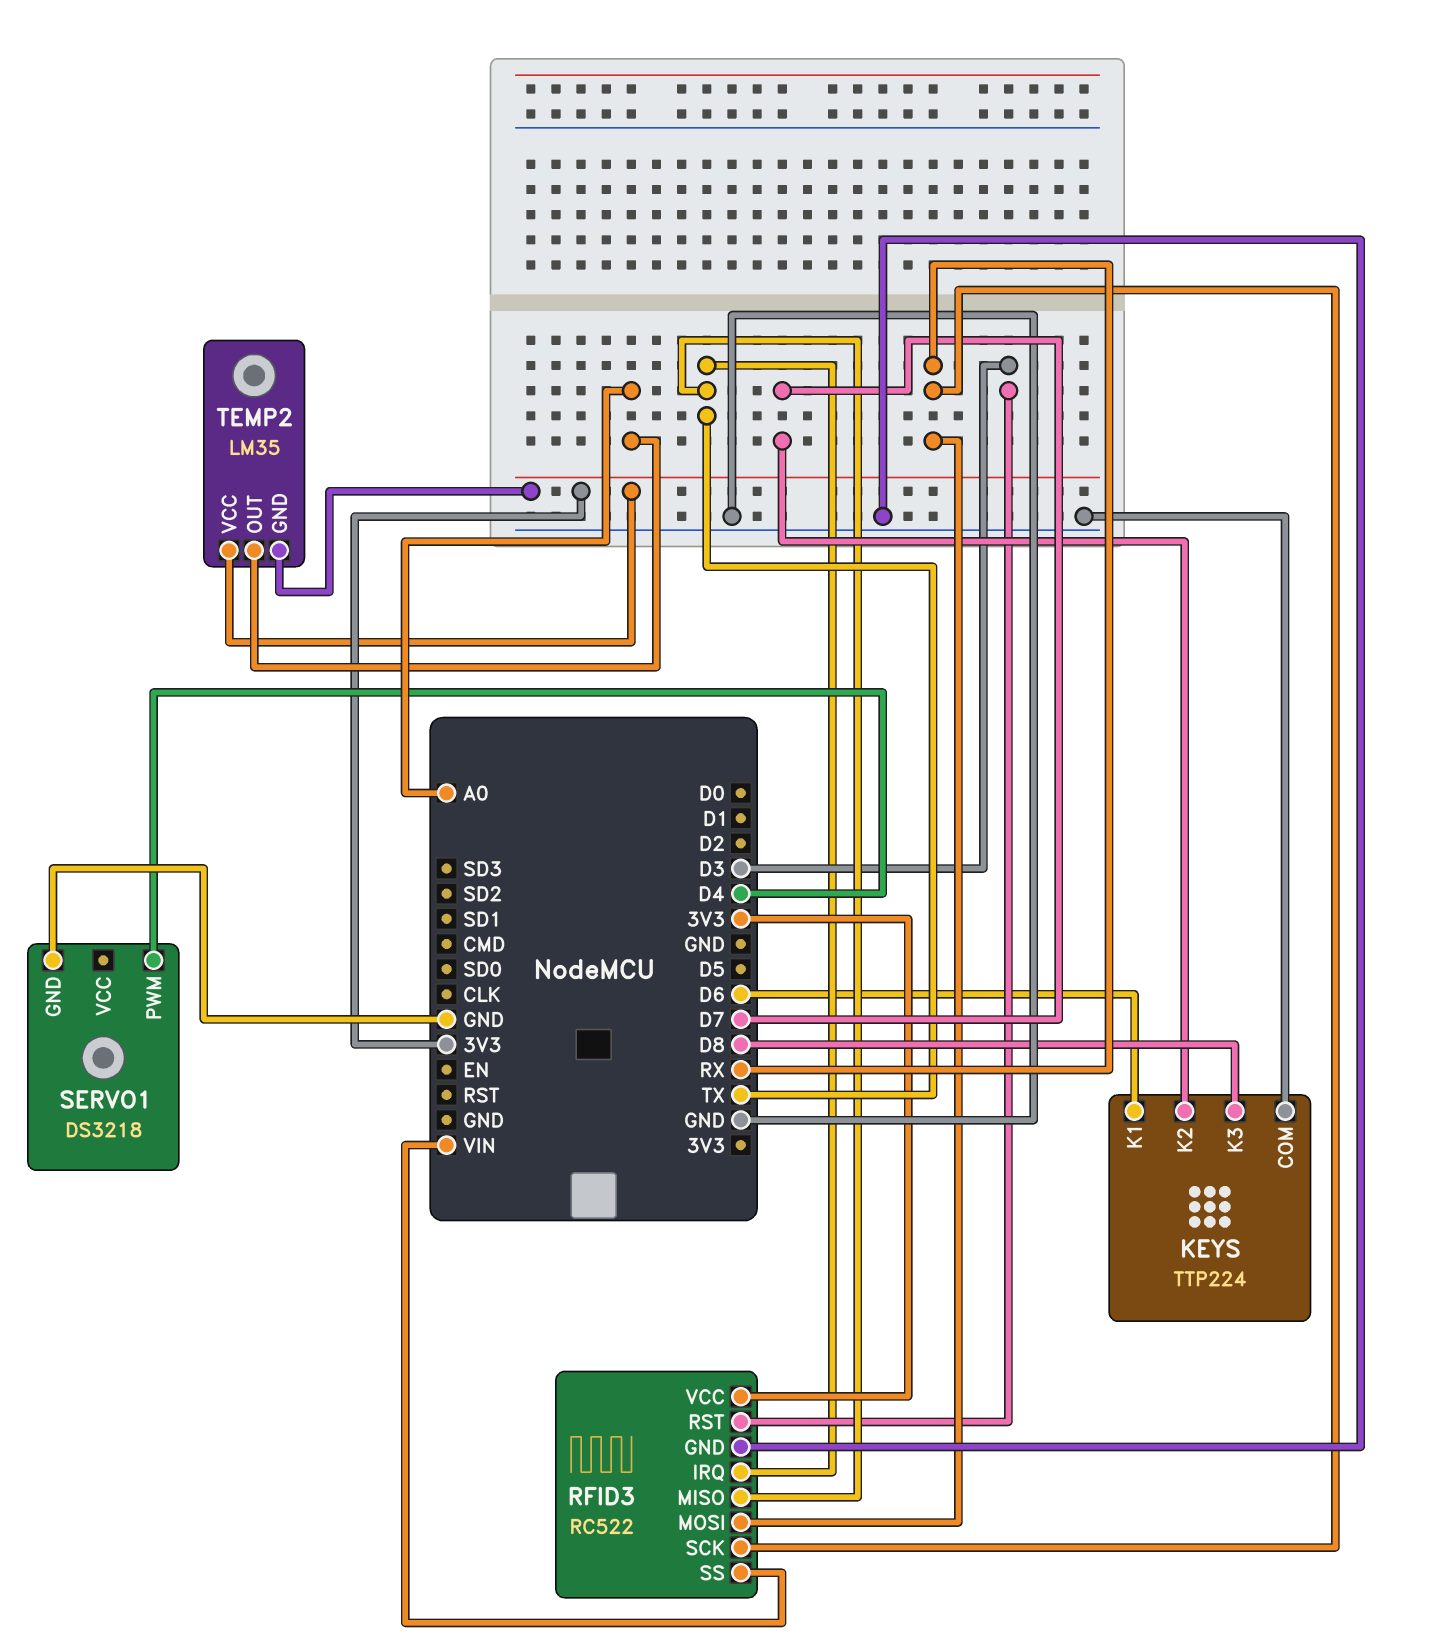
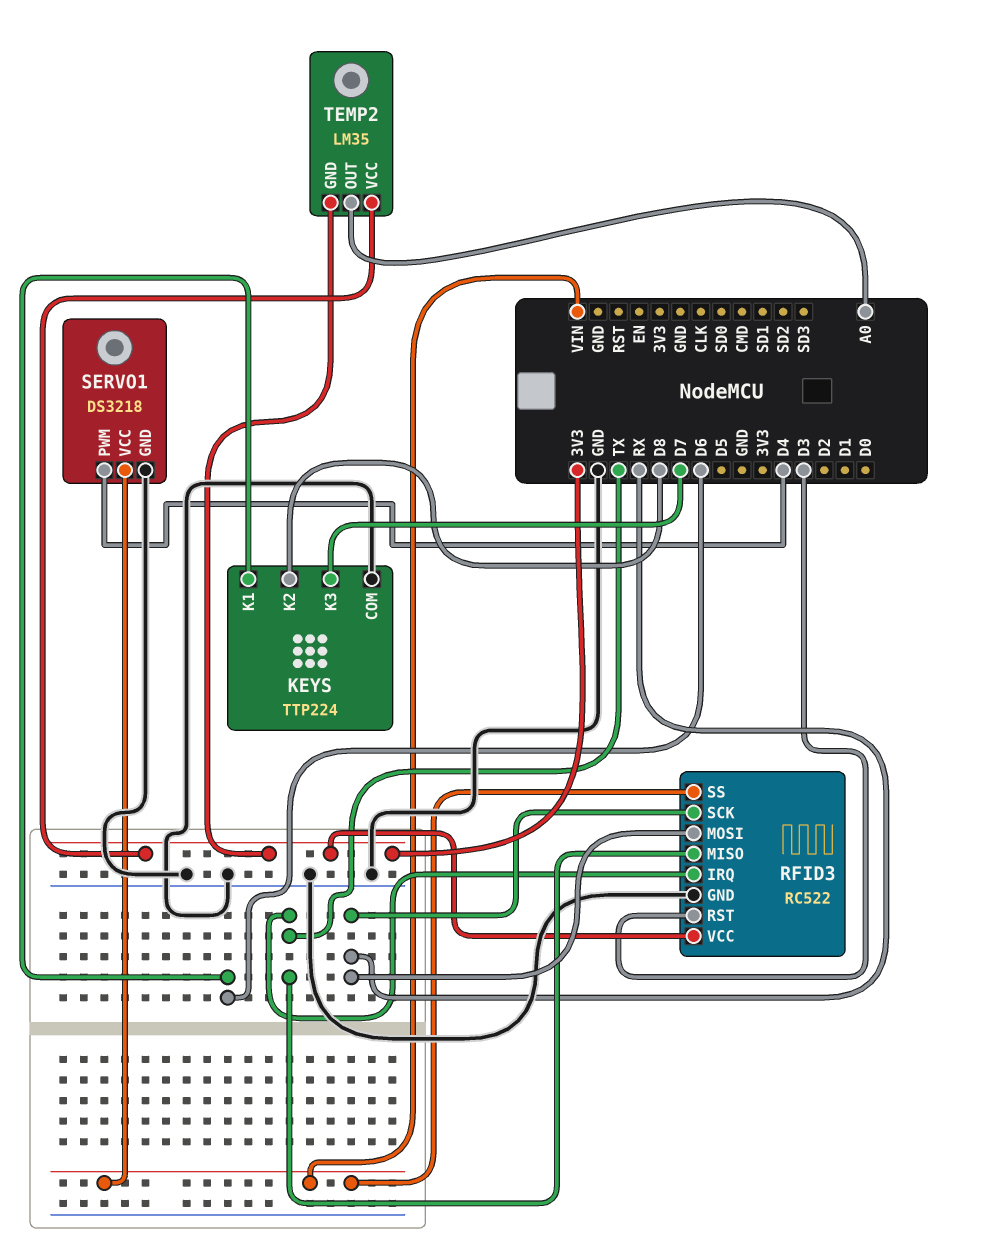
KEYS pin K2: D7 -> D8
KEYS pin K3: D8 -> D7
SERVO1 pin VCC: none -> VIN

